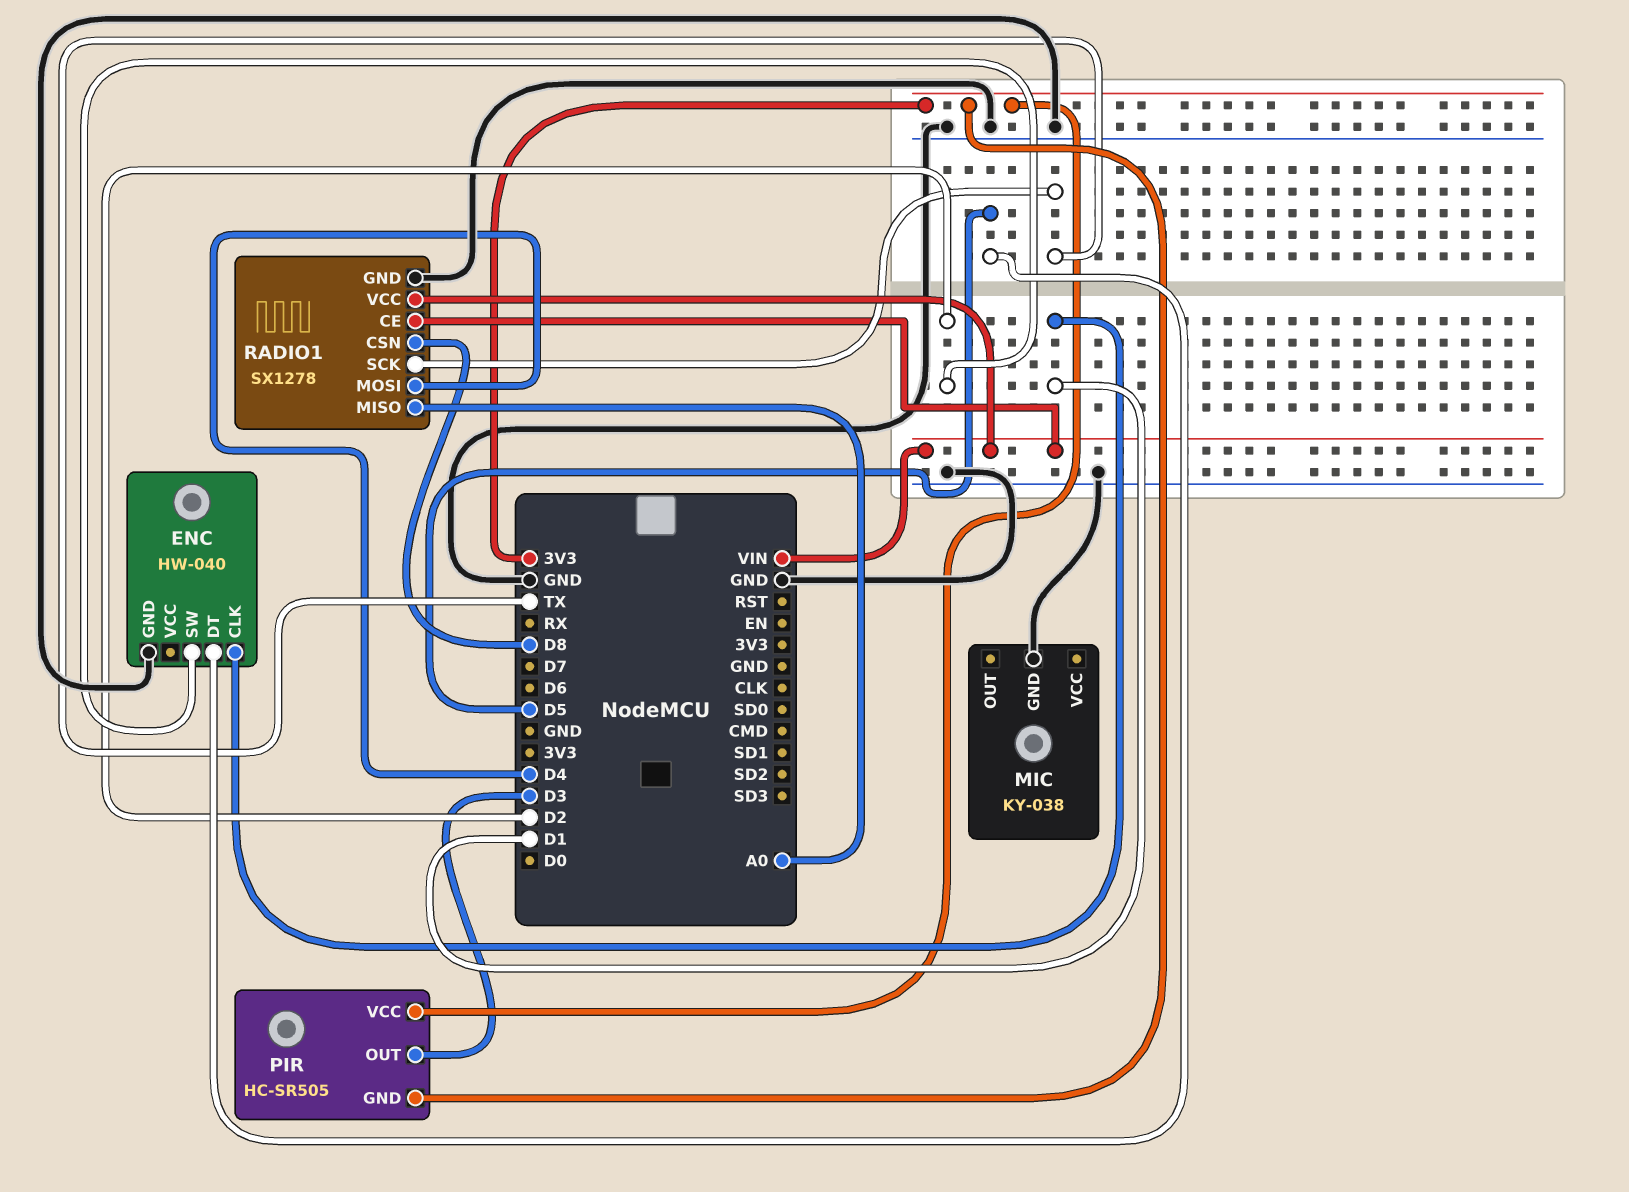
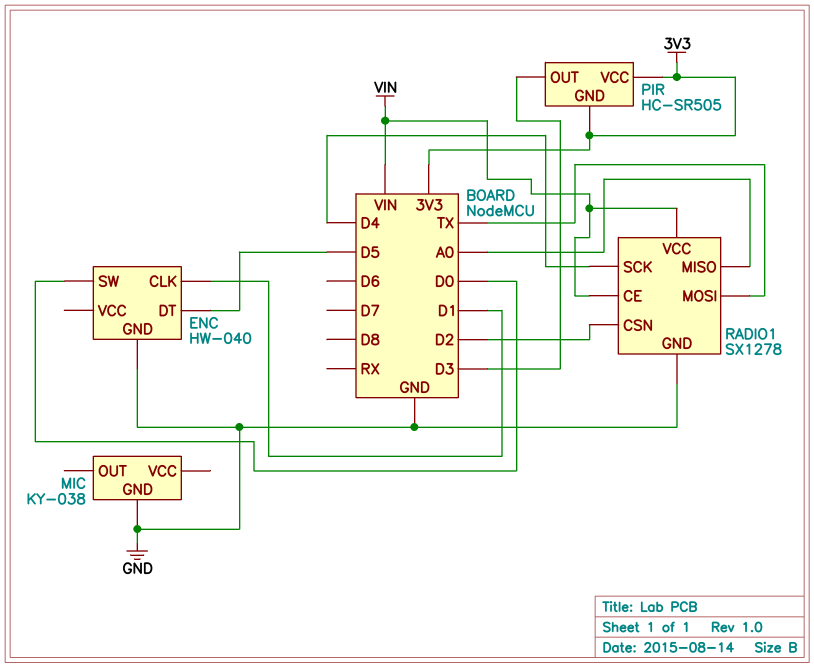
ENC pin SW: D2 -> D0
RADIO1 pin CSN: D8 -> D2
RADIO1 pin MOSI: D4 -> TX
RADIO1 pin SCK: TX -> D4

